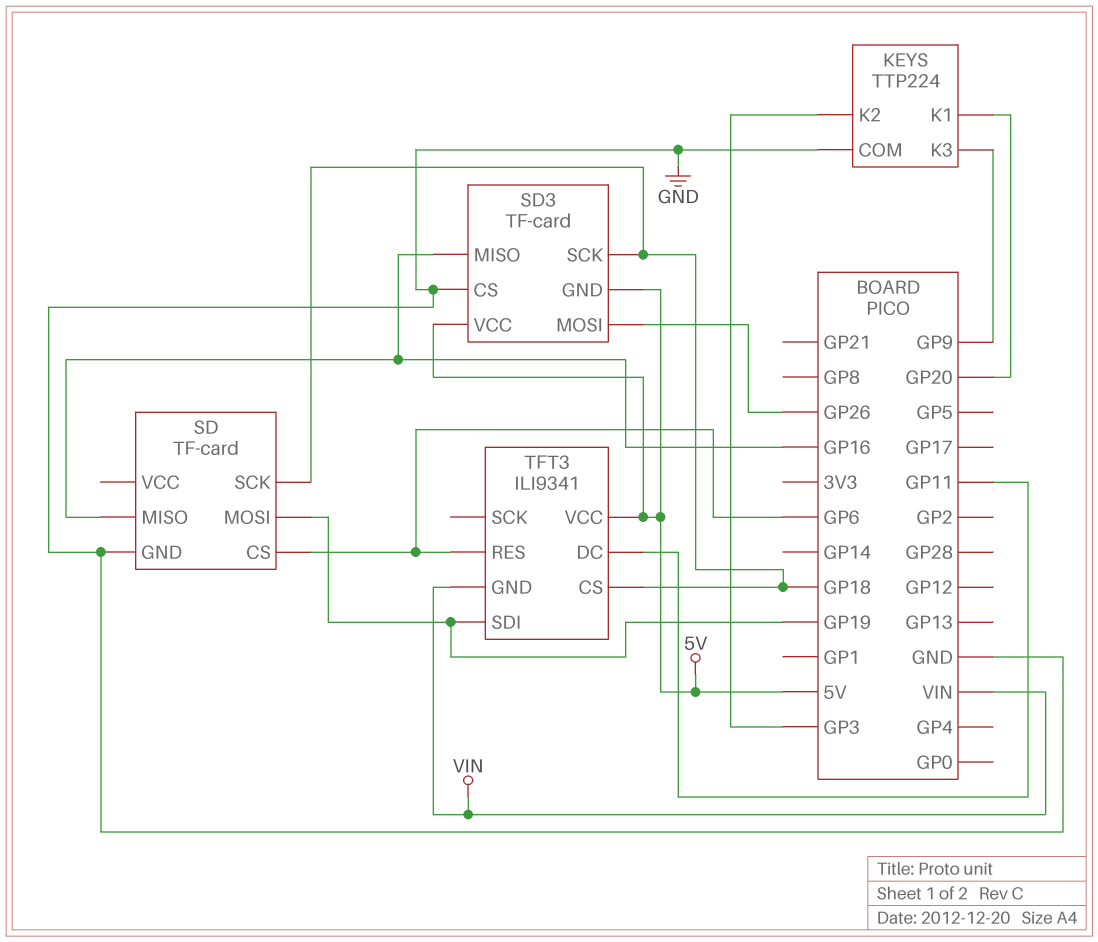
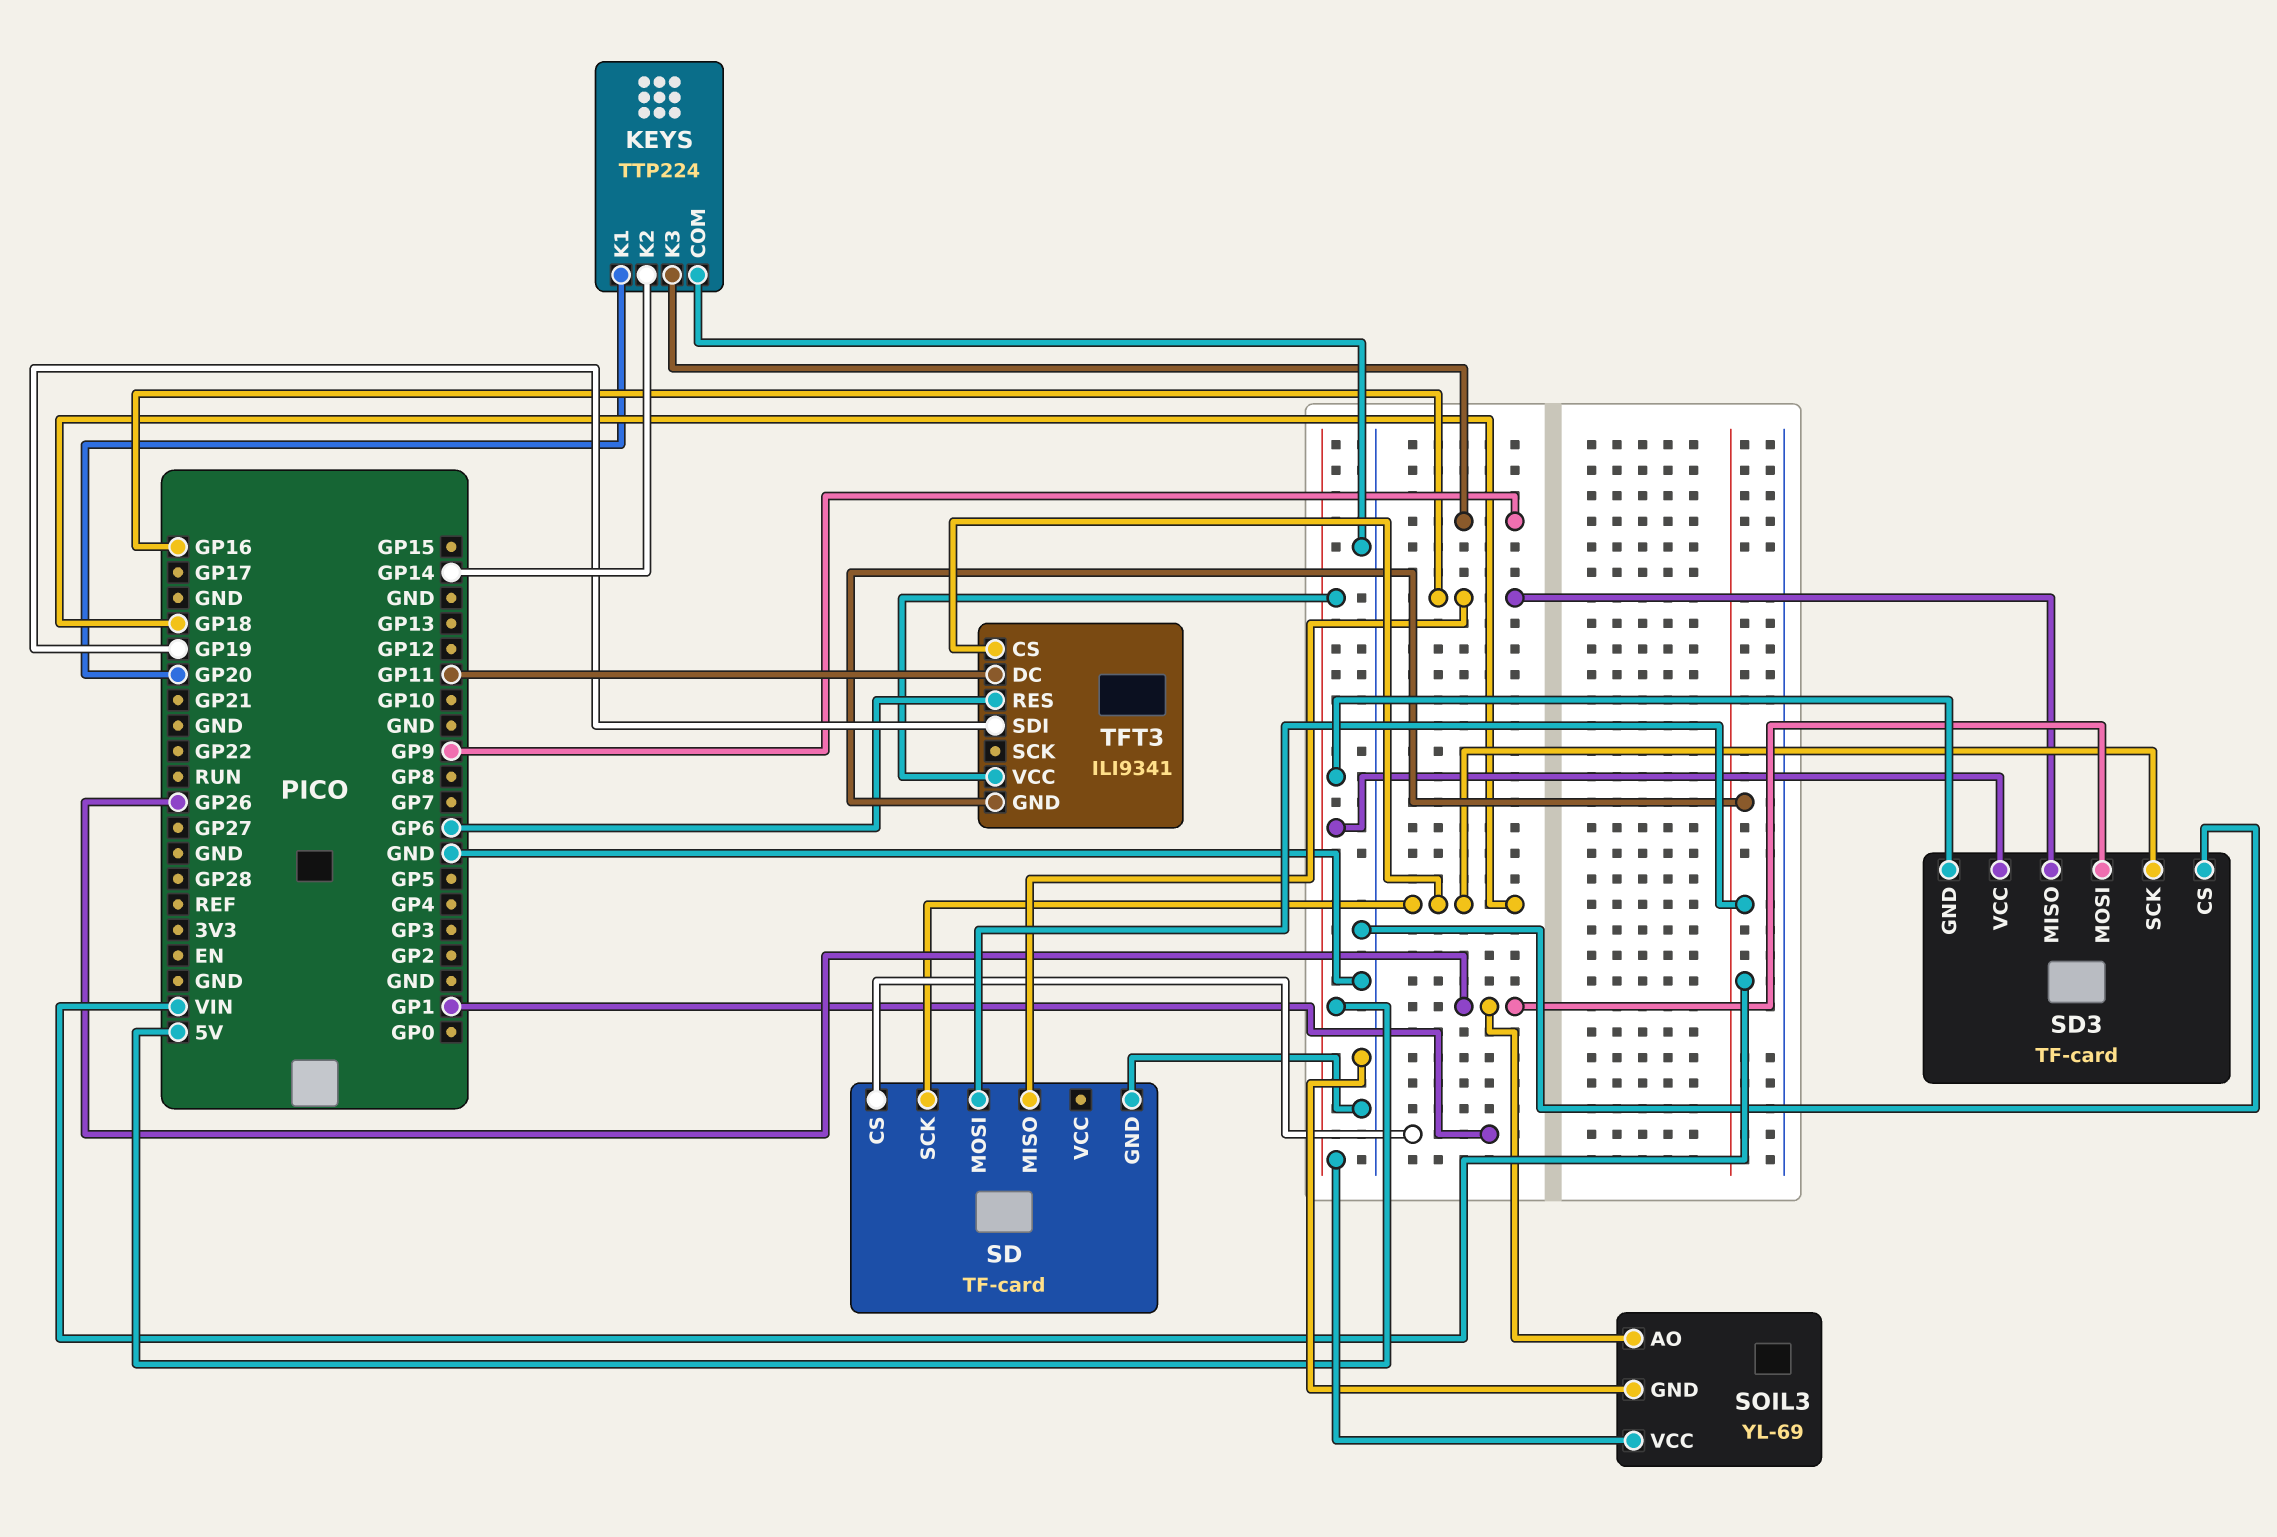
KEYS pin K2: GP3 -> GP14
SD pin CS: GP6 -> GP1
SD pin MOSI: GP19 -> VIN
SOIL3: none -> YL-69
SOIL3 pin AO: none -> GP26
SOIL3 pin GND: none -> GND
SOIL3 pin VCC: none -> 5V

